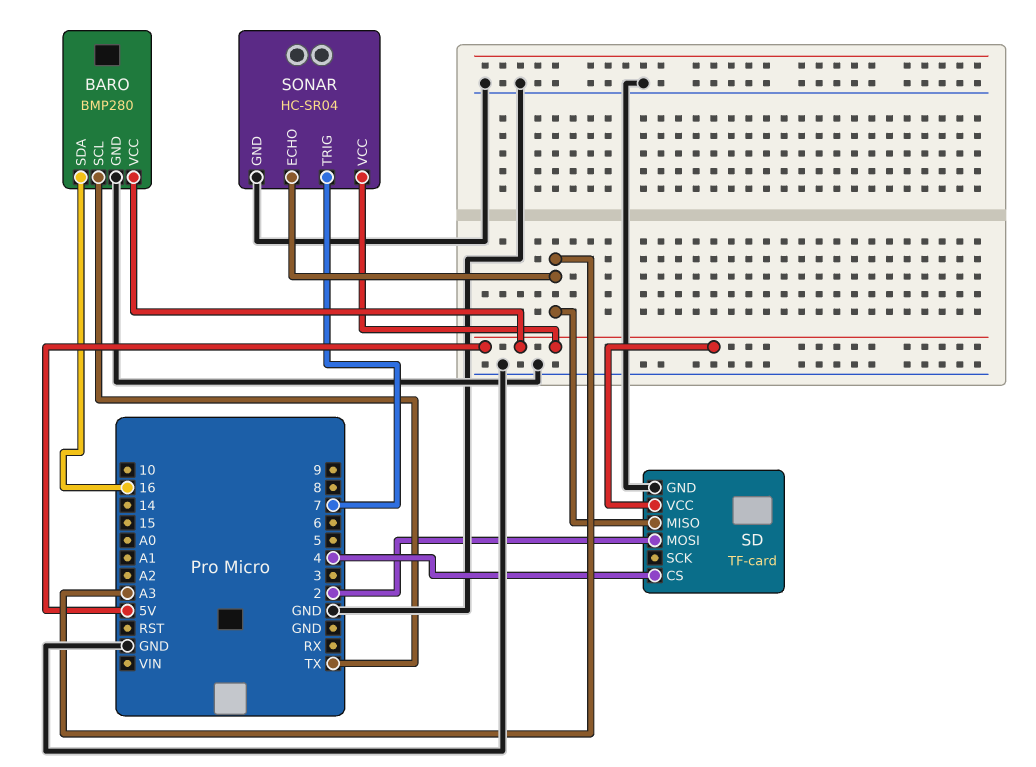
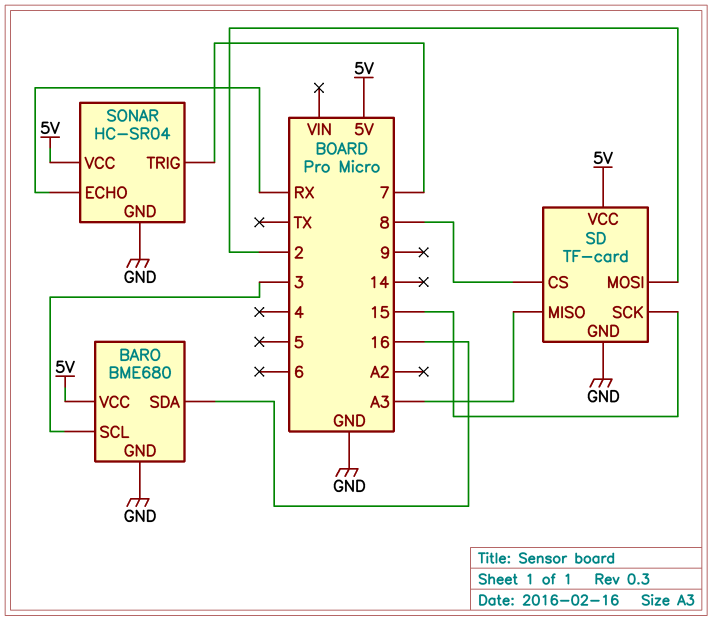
BARO: BMP280 -> BME680
BARO pin SCL: TX -> 3
SD pin CS: 4 -> 8
SD pin SCK: none -> 15
SONAR pin ECHO: A3 -> RX

